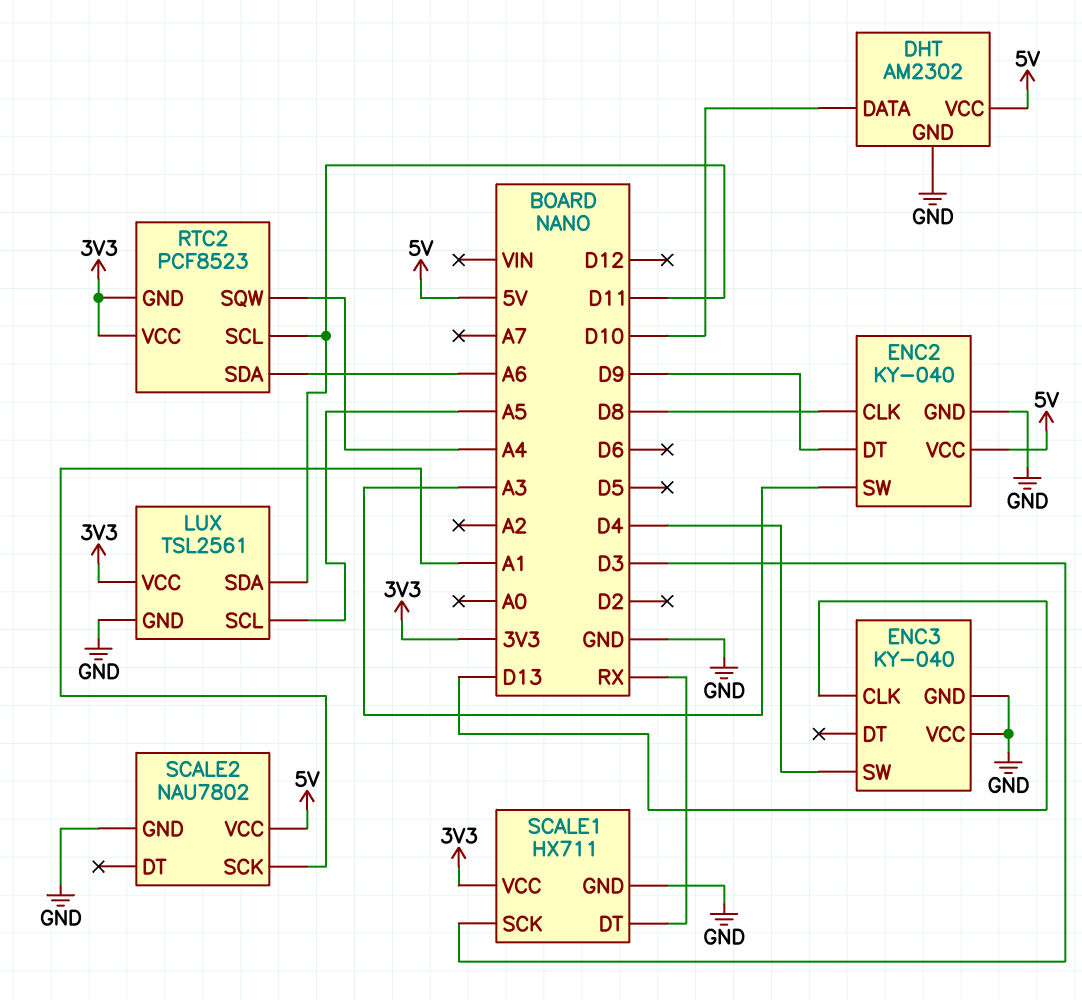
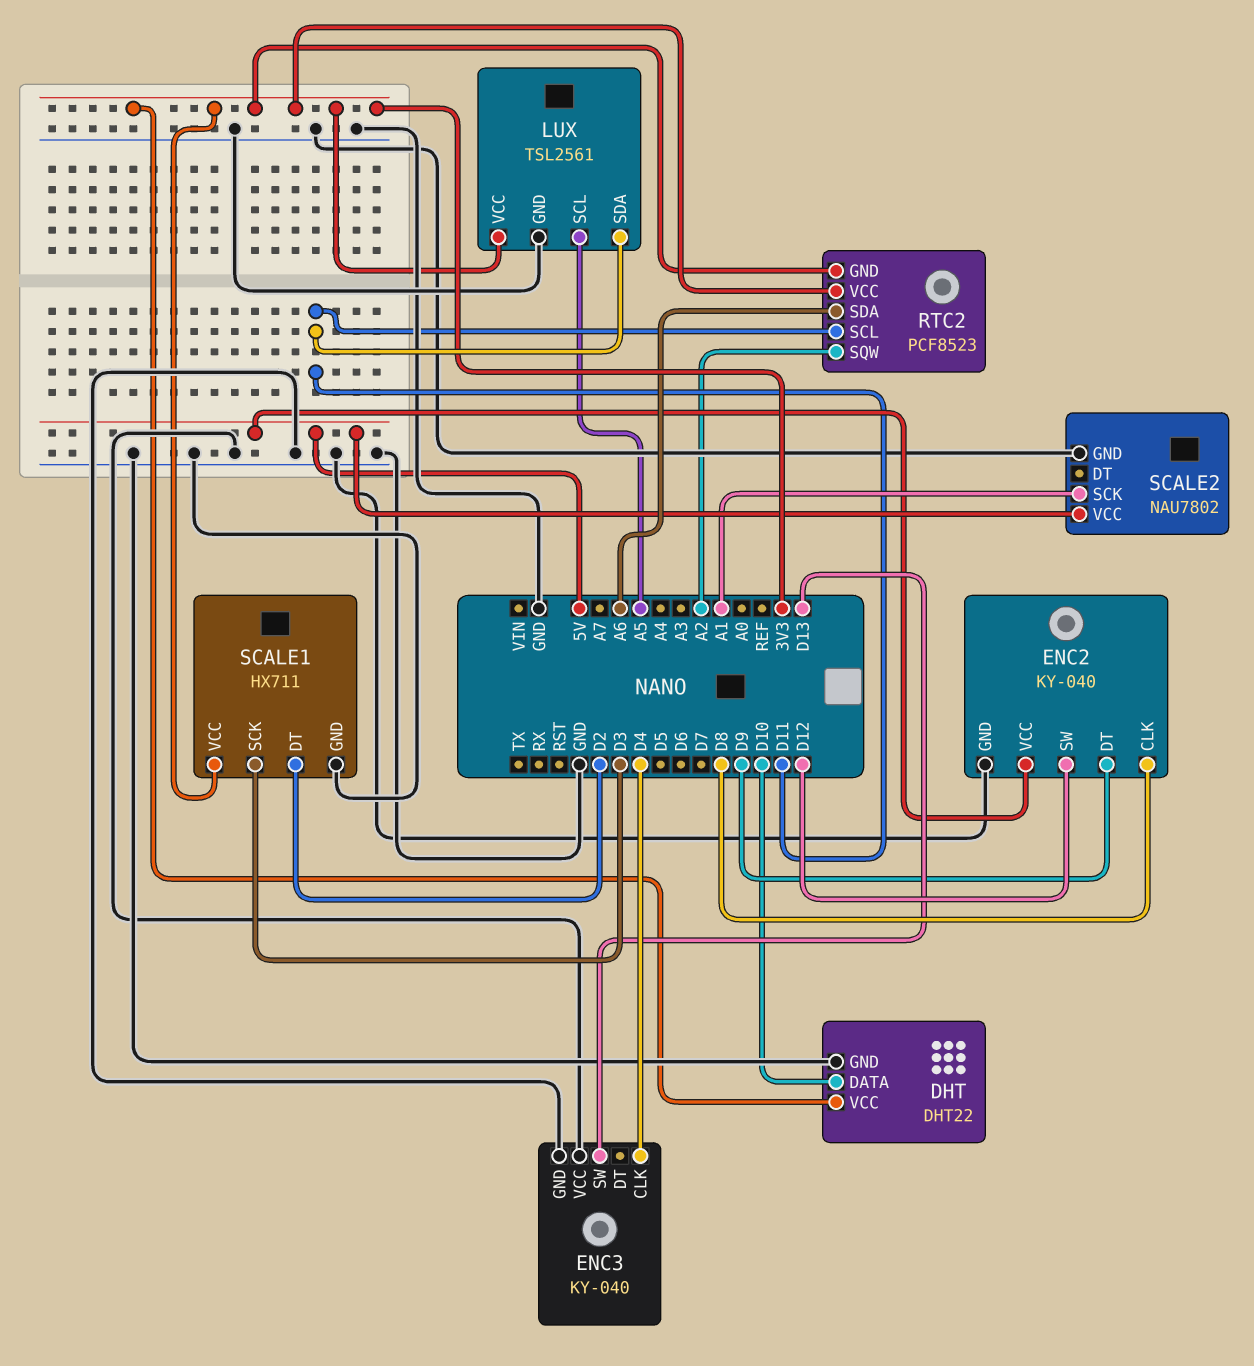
DHT: AM2302 -> DHT22
DHT pin VCC: 5V -> 3V3
ENC2 pin SW: A3 -> D12
ENC3 pin CLK: D13 -> D4
ENC3 pin SW: D4 -> D13
RTC2 pin SQW: A4 -> A2
SCALE1 pin DT: RX -> D2

